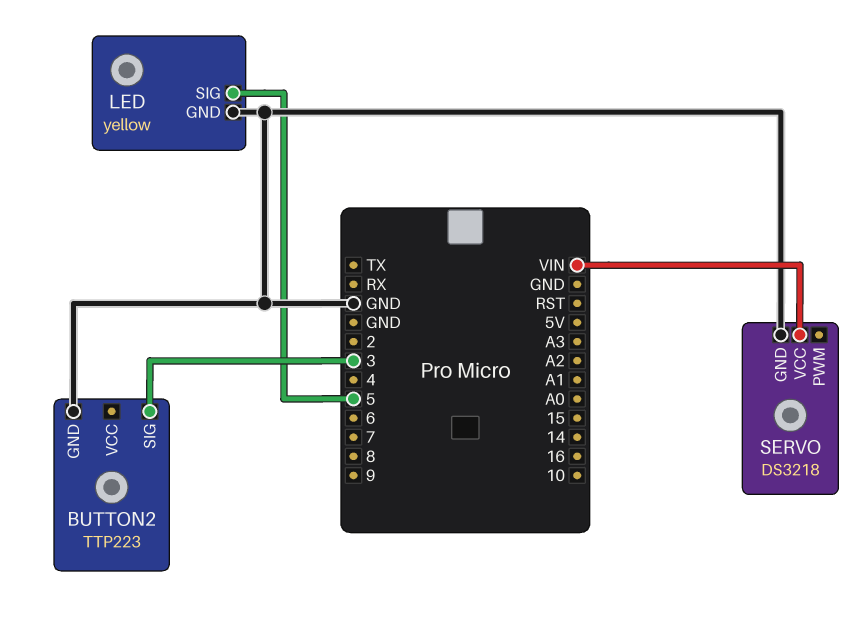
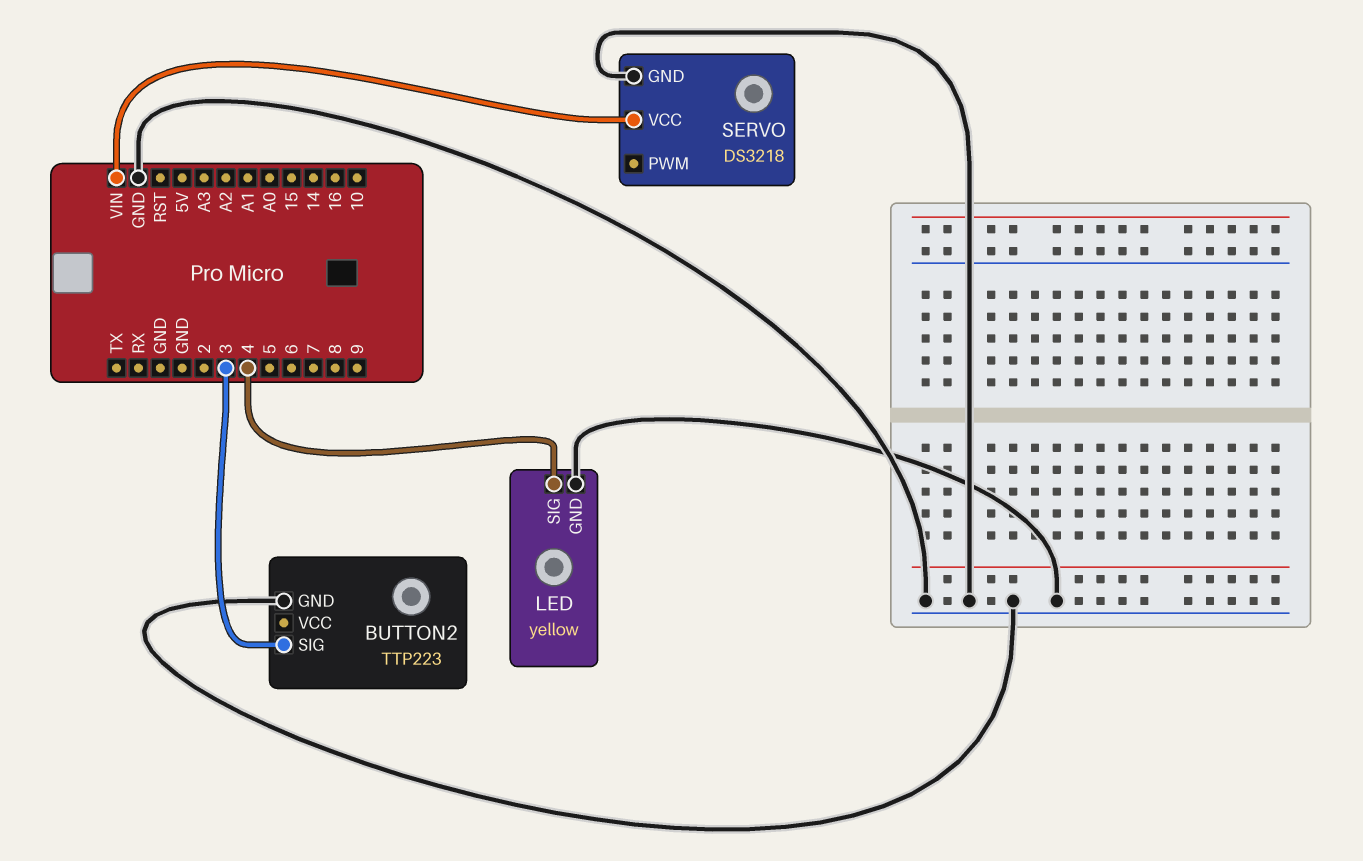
LED pin SIG: 5 -> 4

